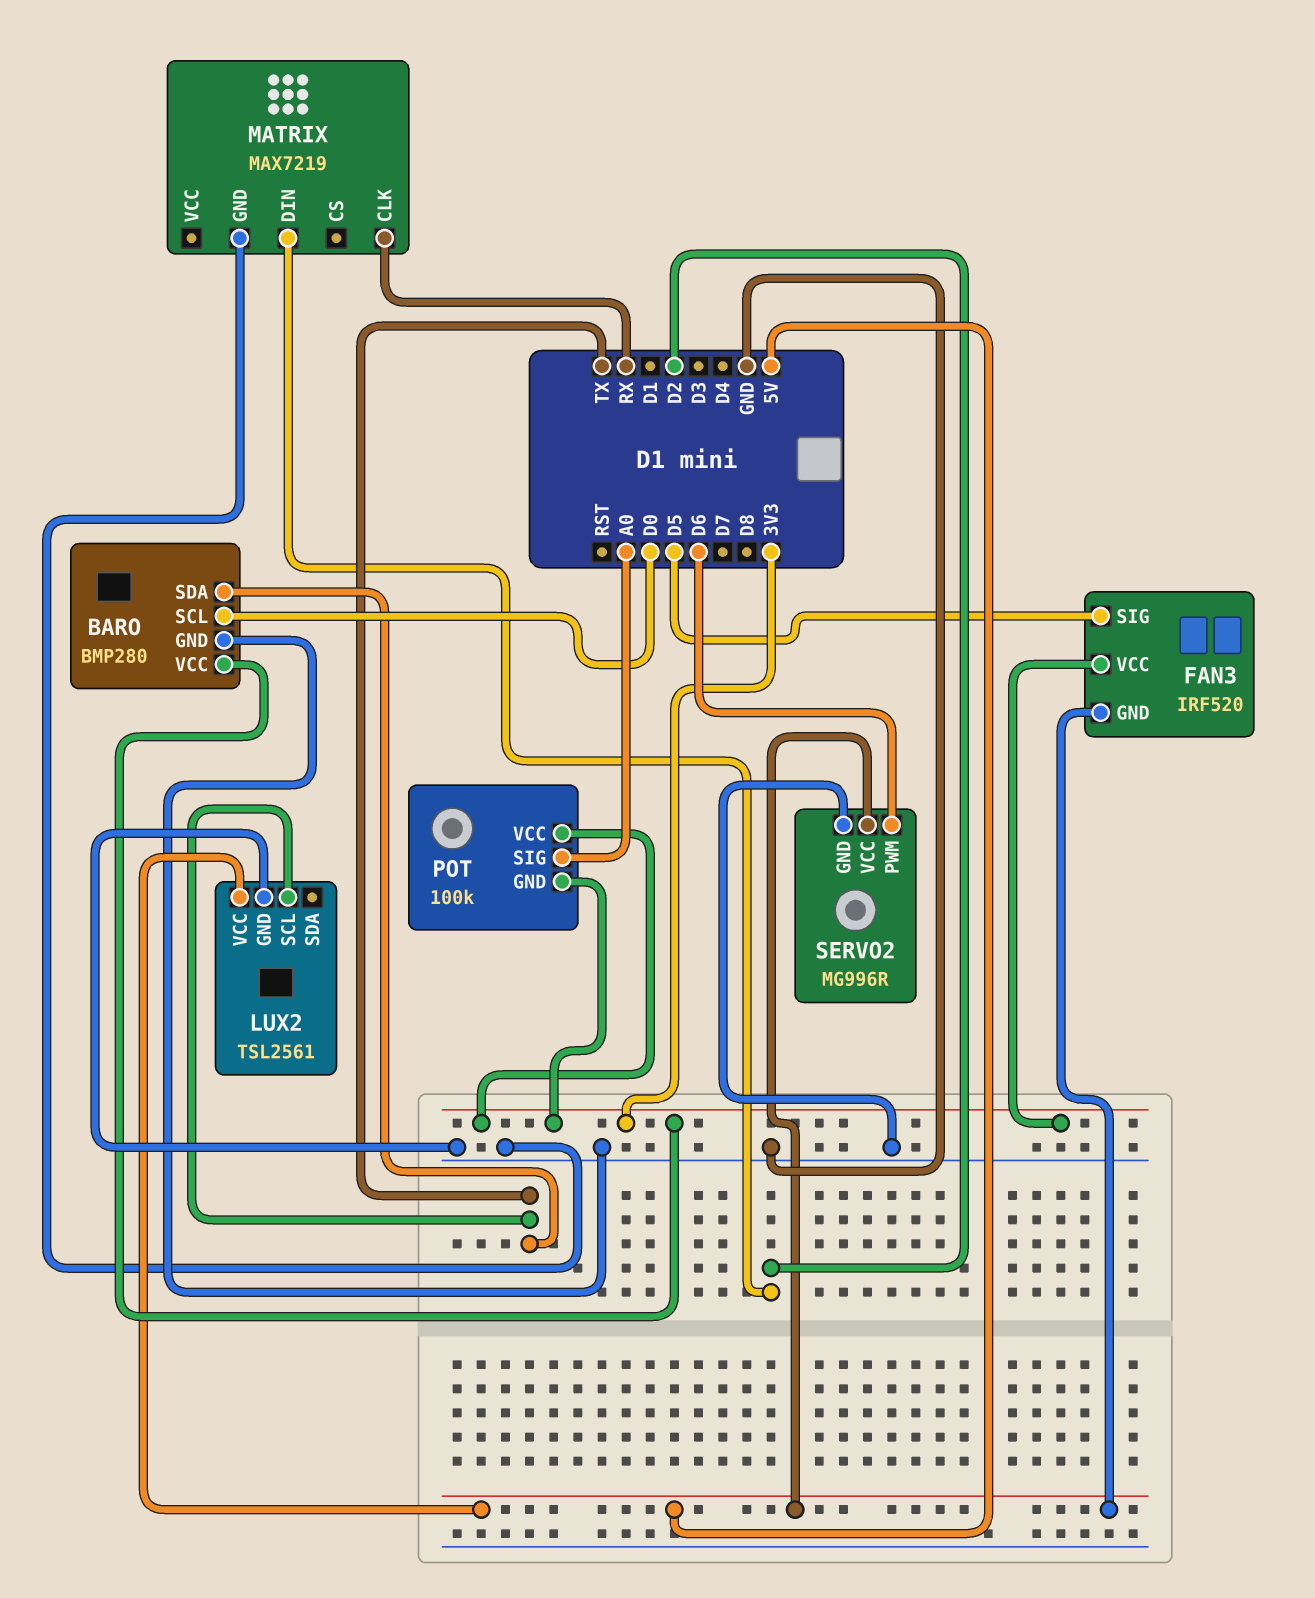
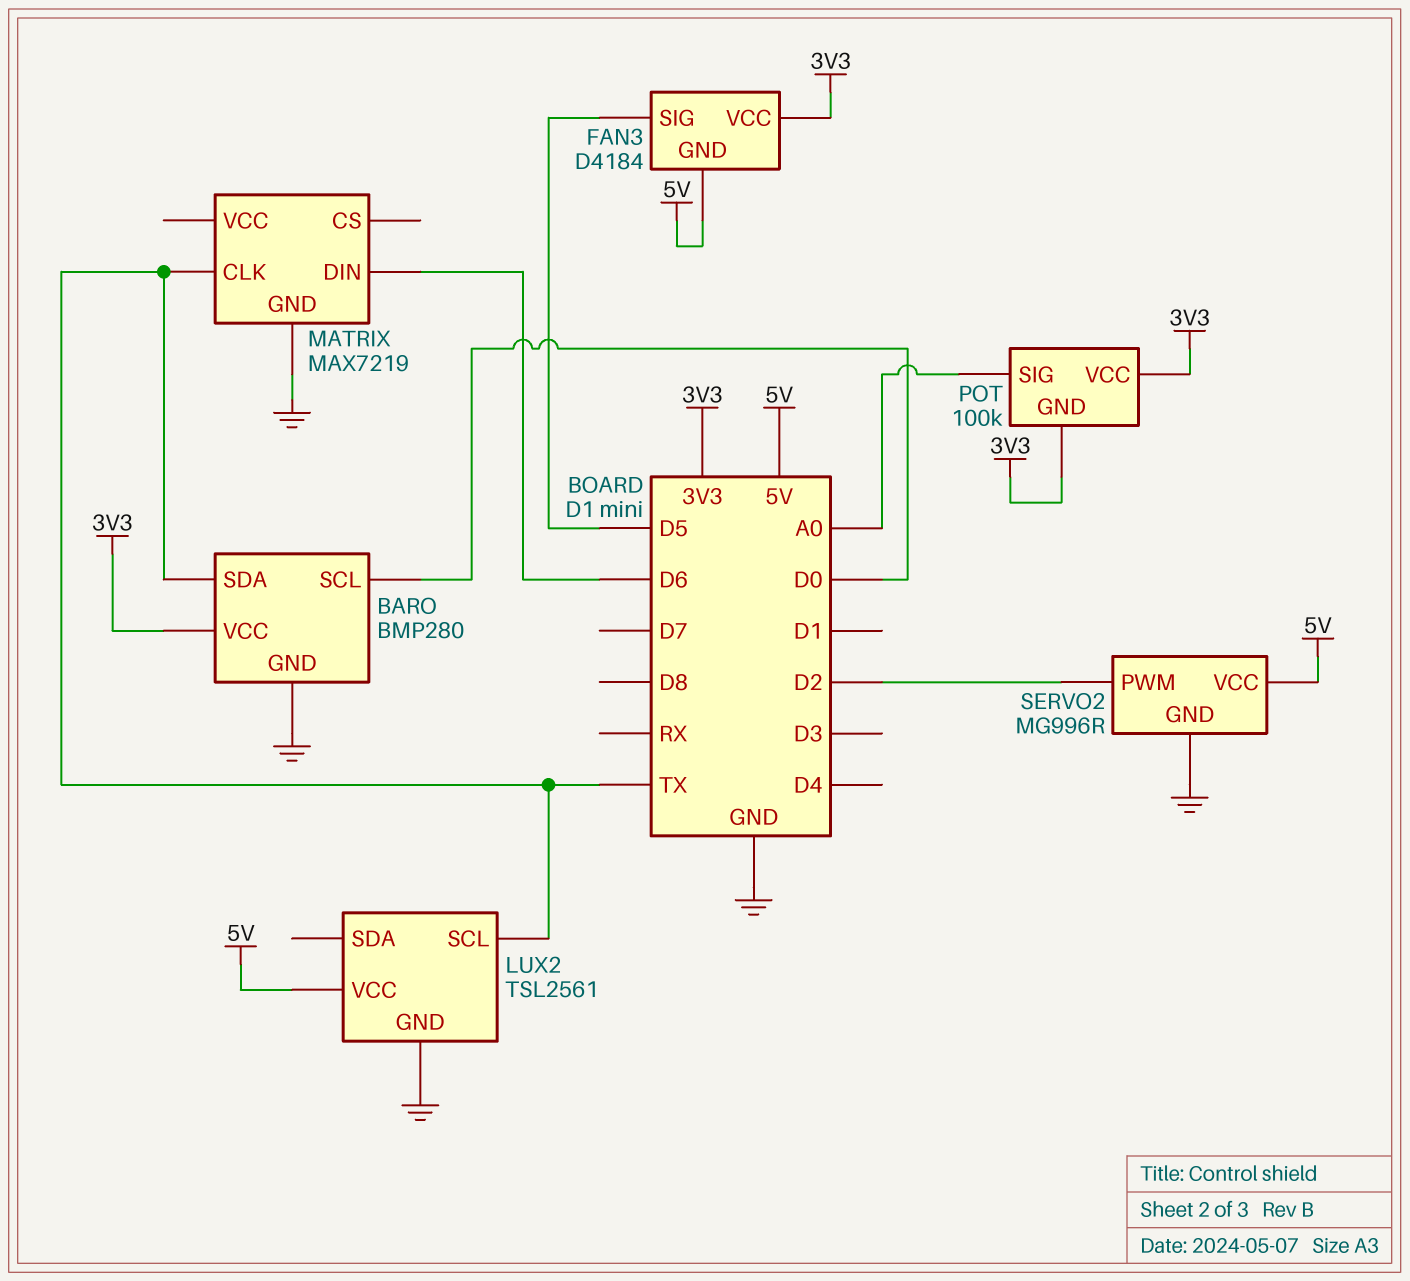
FAN3: IRF520 -> D4184
MATRIX pin CLK: RX -> TX
MATRIX pin DIN: D2 -> D6
SERVO2 pin PWM: D6 -> D2

